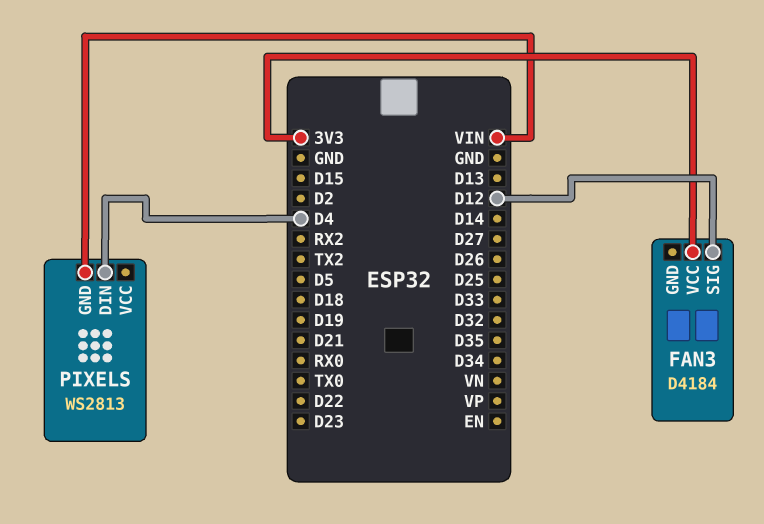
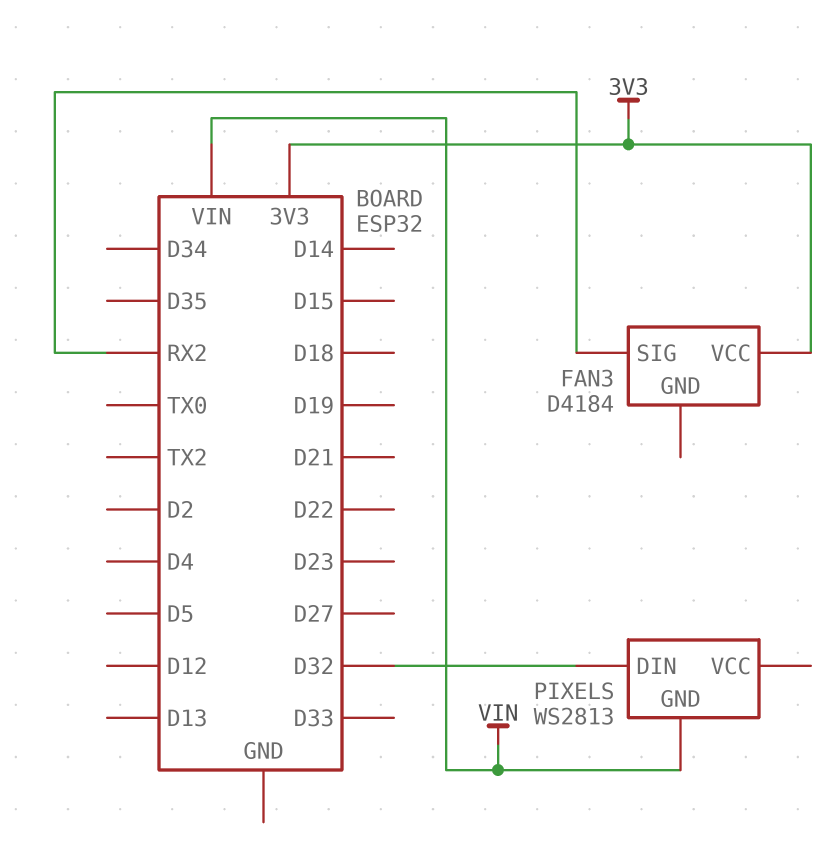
FAN3 pin SIG: D12 -> RX2
PIXELS pin DIN: D4 -> D32

